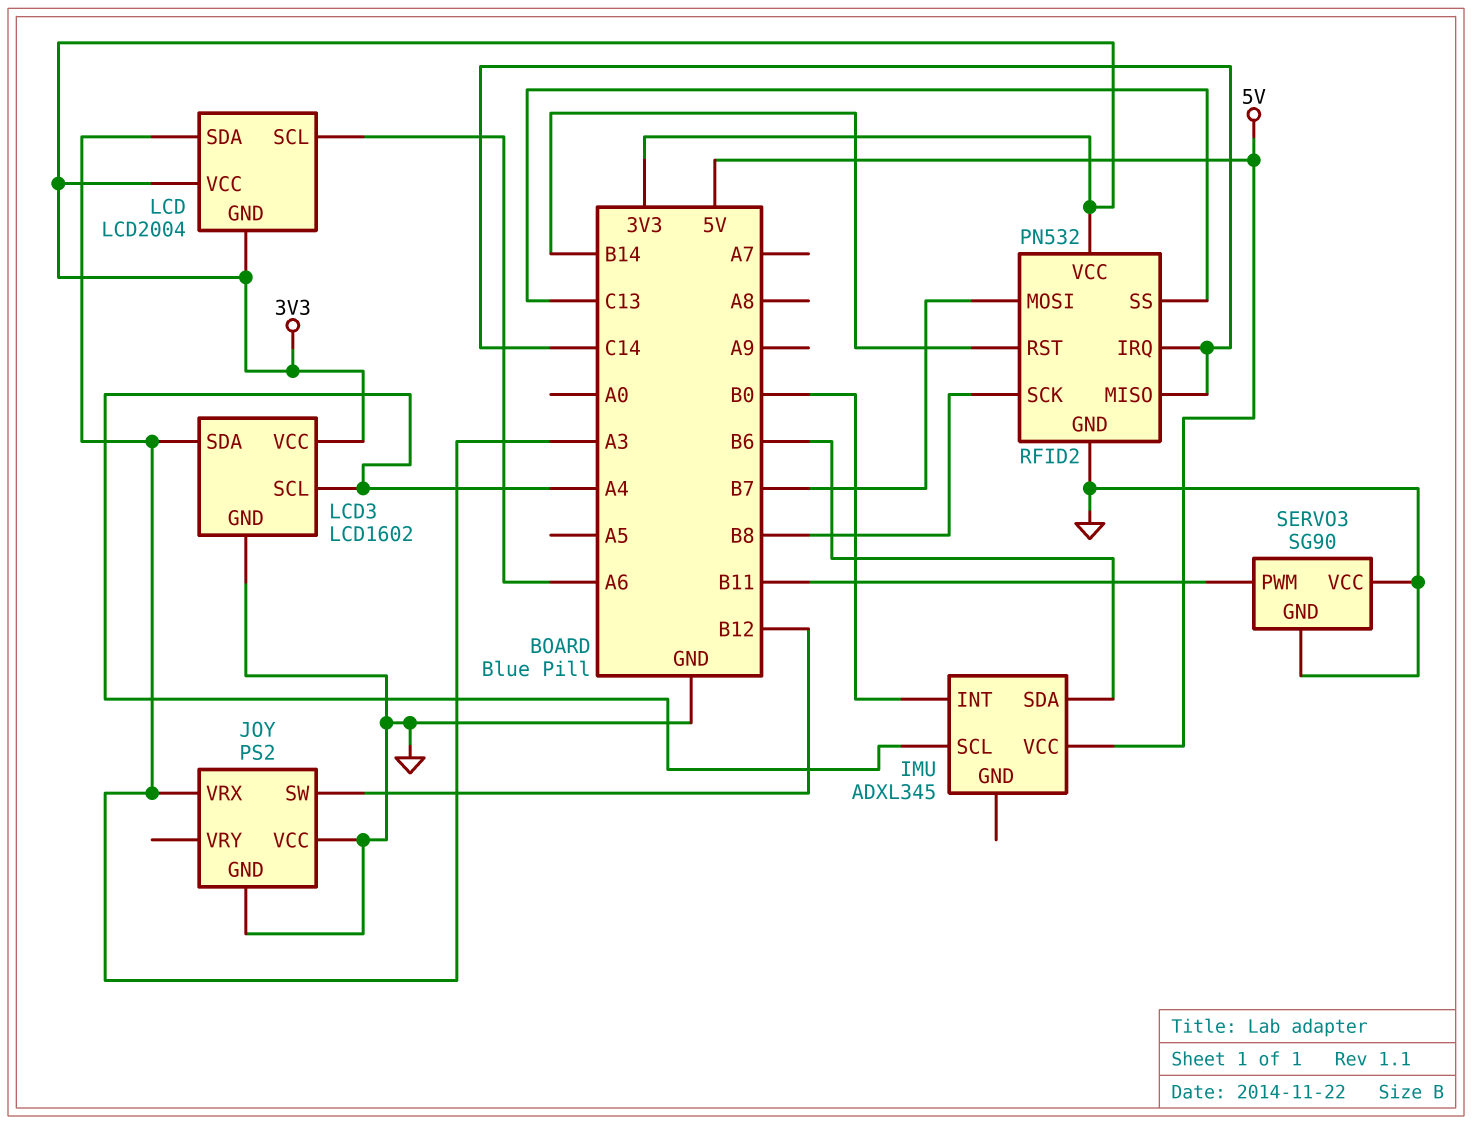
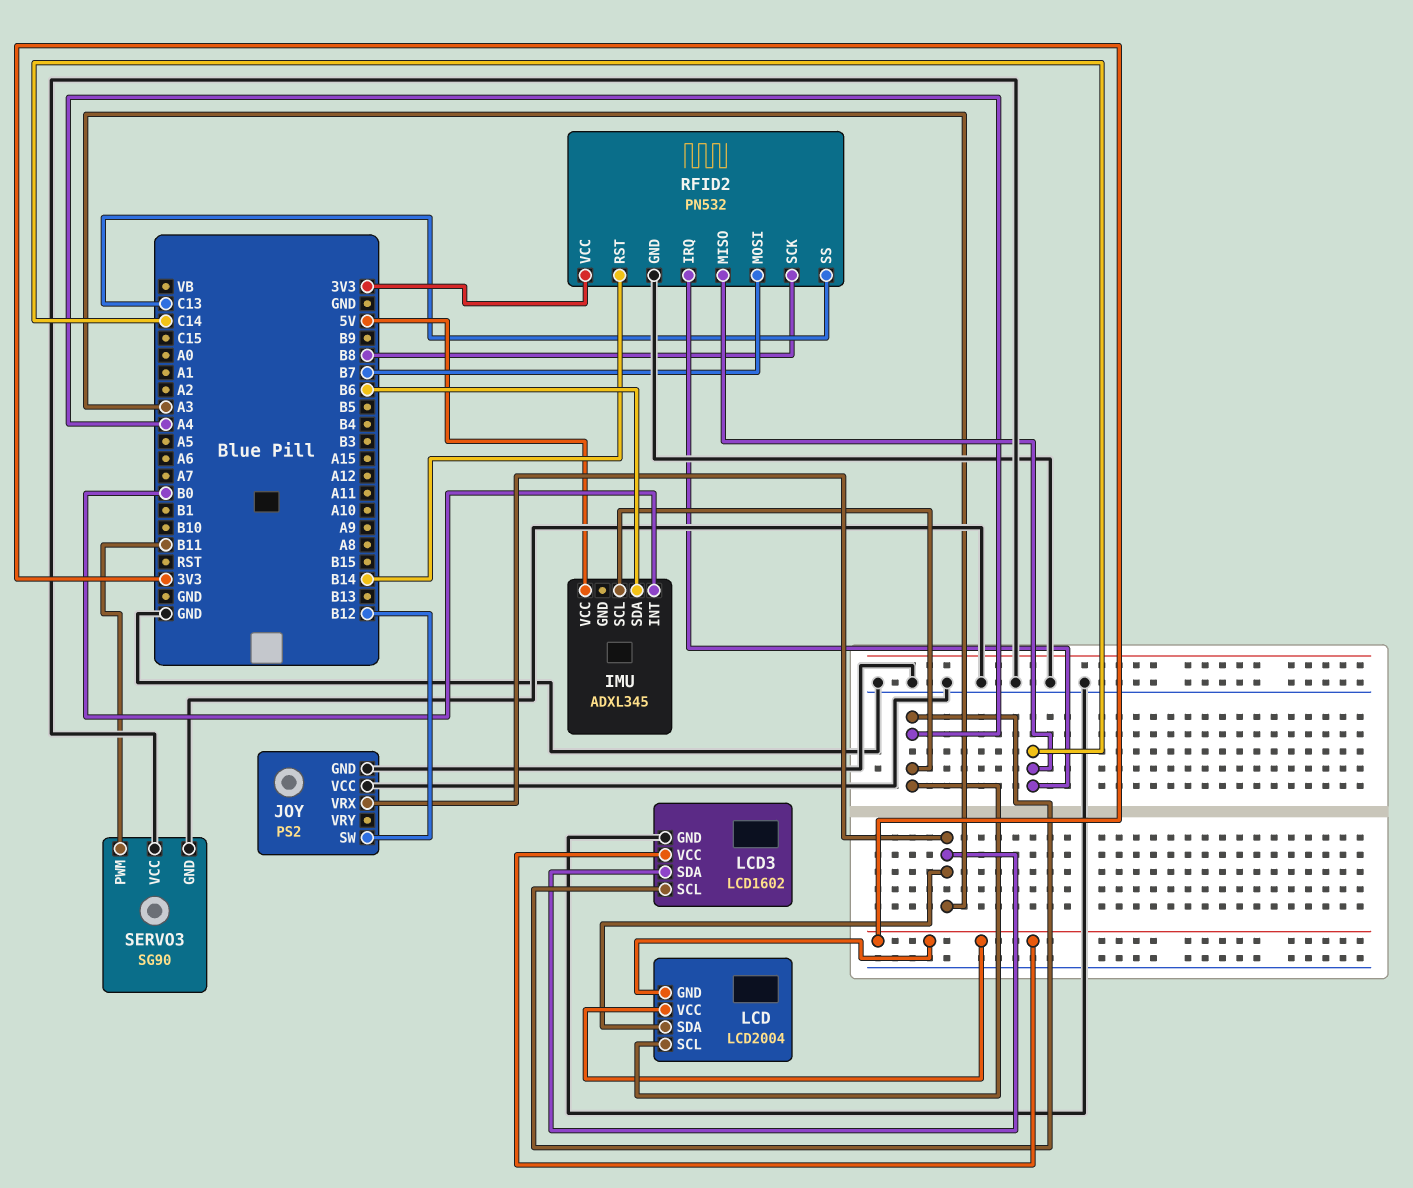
LCD pin SCL: A6 -> A4

